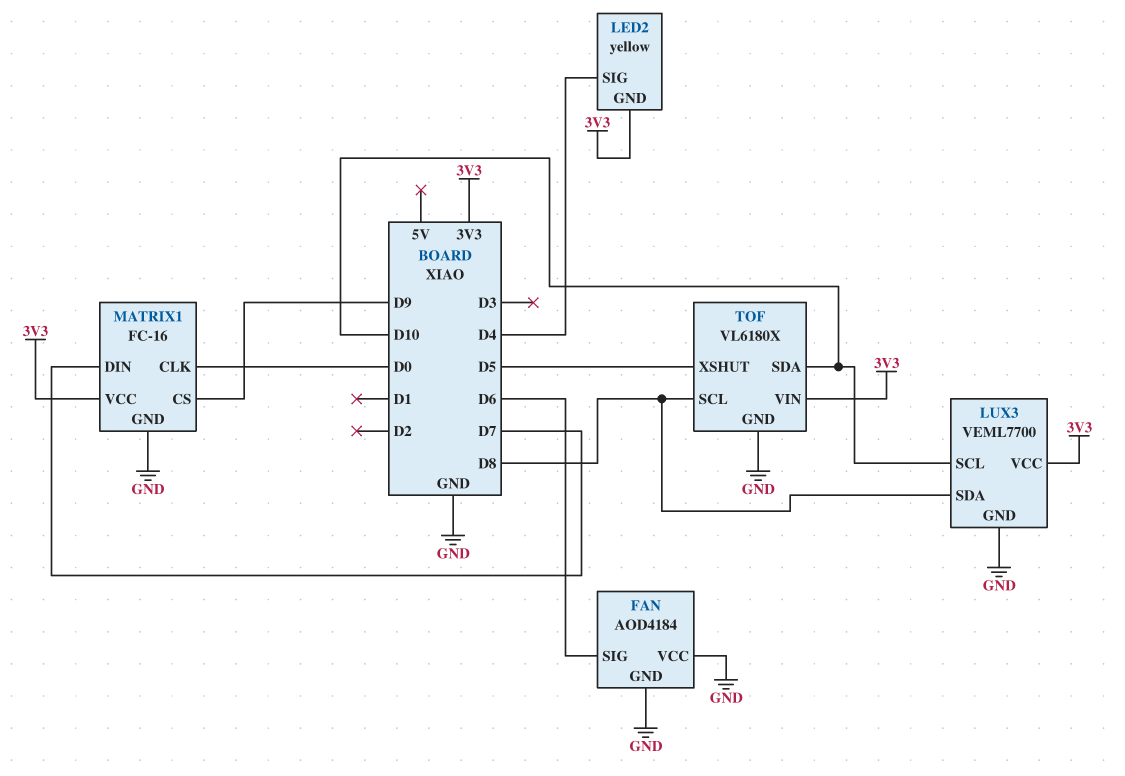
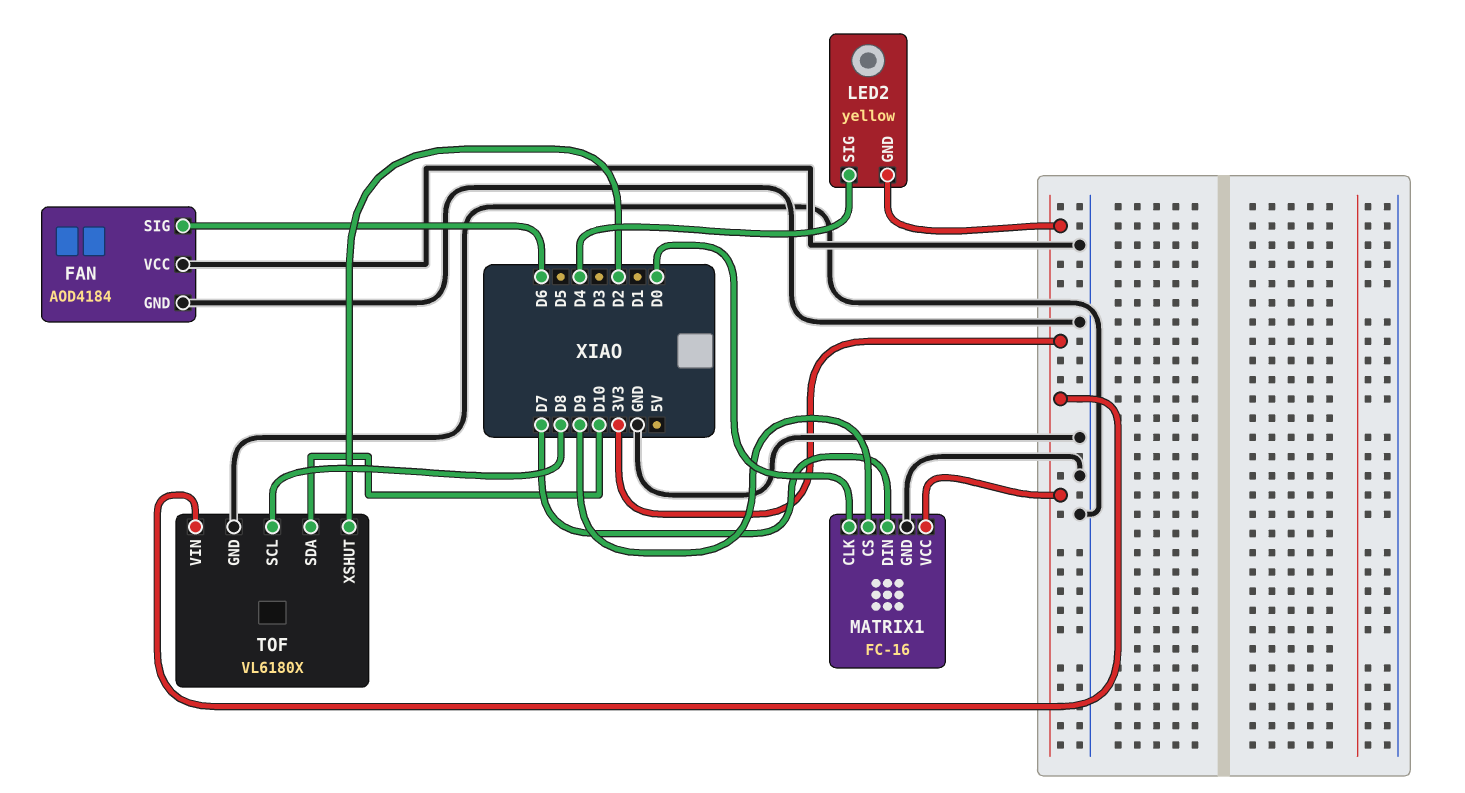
LUX3: VEML7700 -> none
LUX3 pin GND: GND -> none
LUX3 pin SCL: D10 -> none
LUX3 pin SDA: D8 -> none
LUX3 pin VCC: 3V3 -> none
TOF pin XSHUT: D5 -> D2

